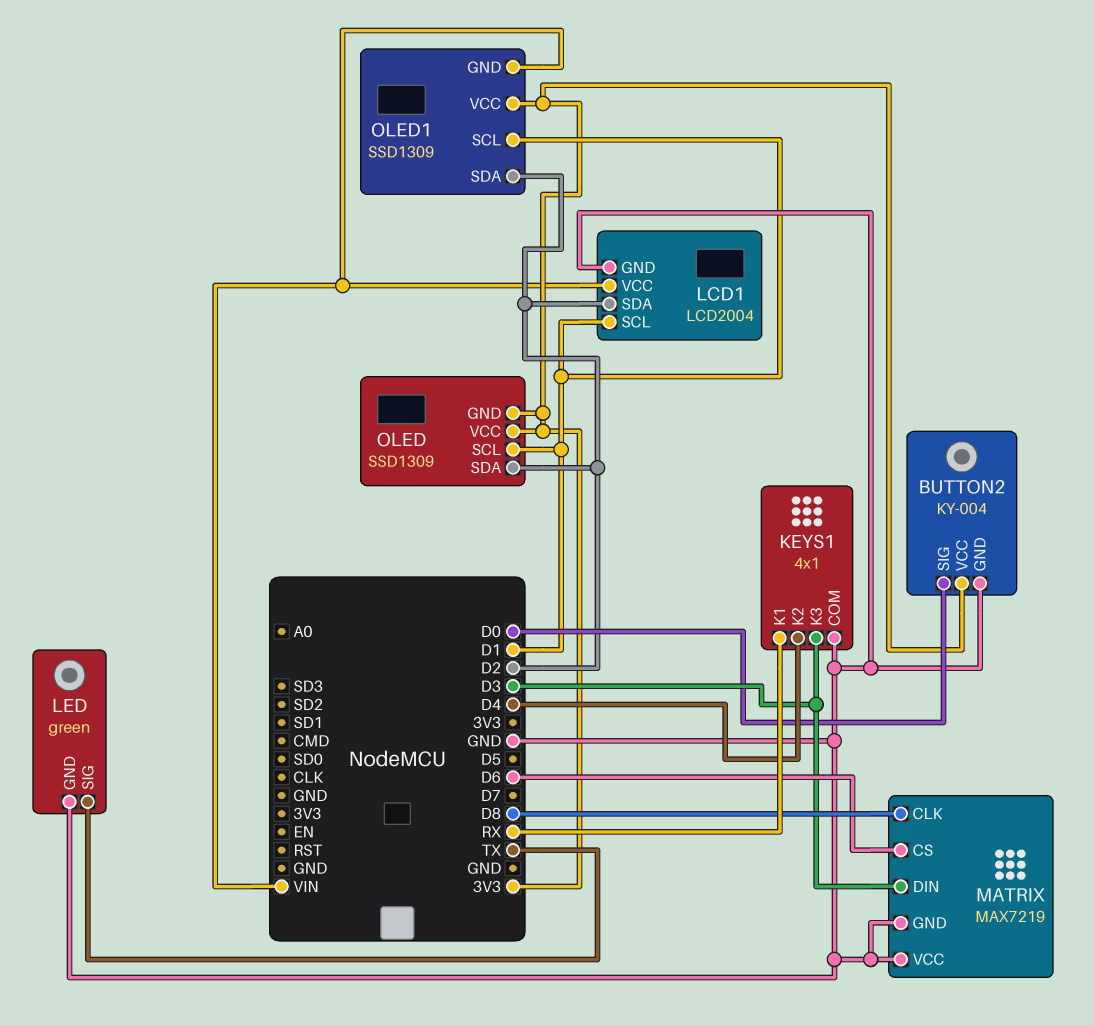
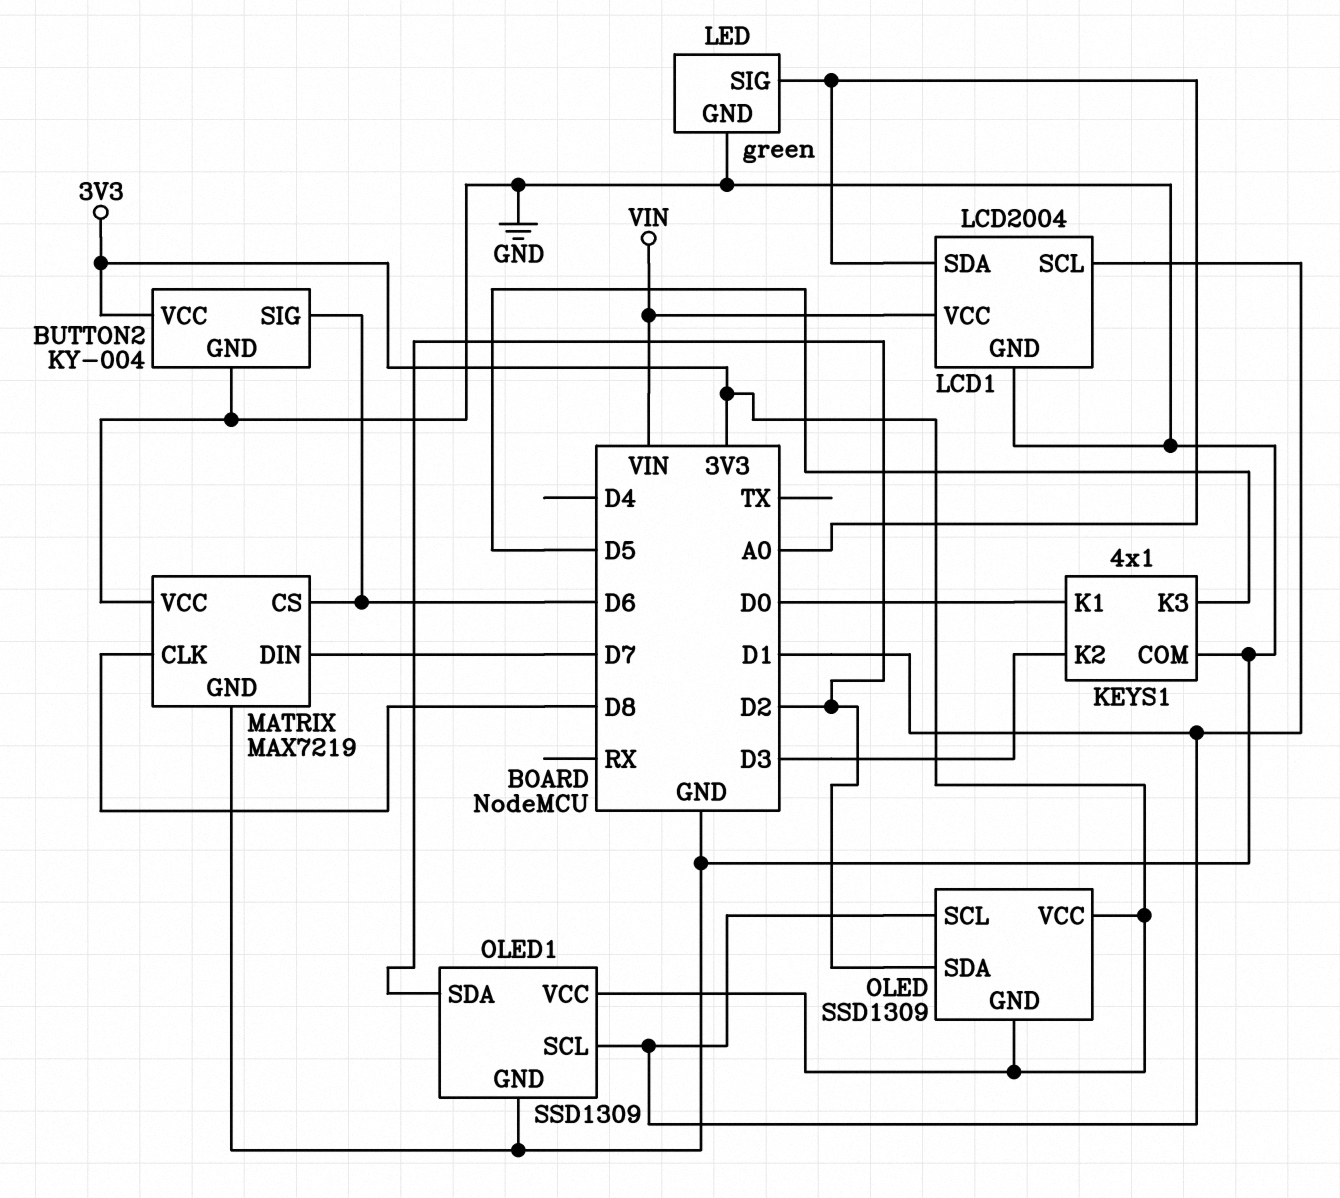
BUTTON2 pin SIG: D0 -> D6
KEYS1 pin K1: RX -> D0
KEYS1 pin K2: D4 -> D3
KEYS1 pin K3: D3 -> D5
LCD1 pin SDA: D2 -> A0
LED pin SIG: TX -> A0
MATRIX pin DIN: D3 -> D7
OLED1 pin GND: VIN -> GND

